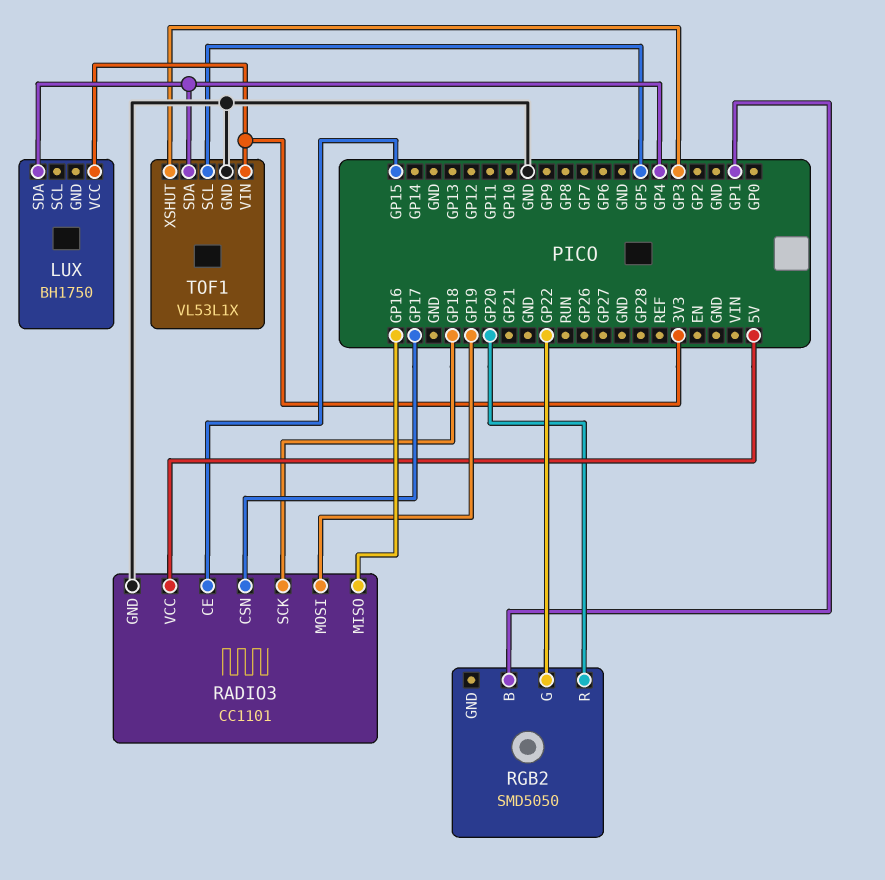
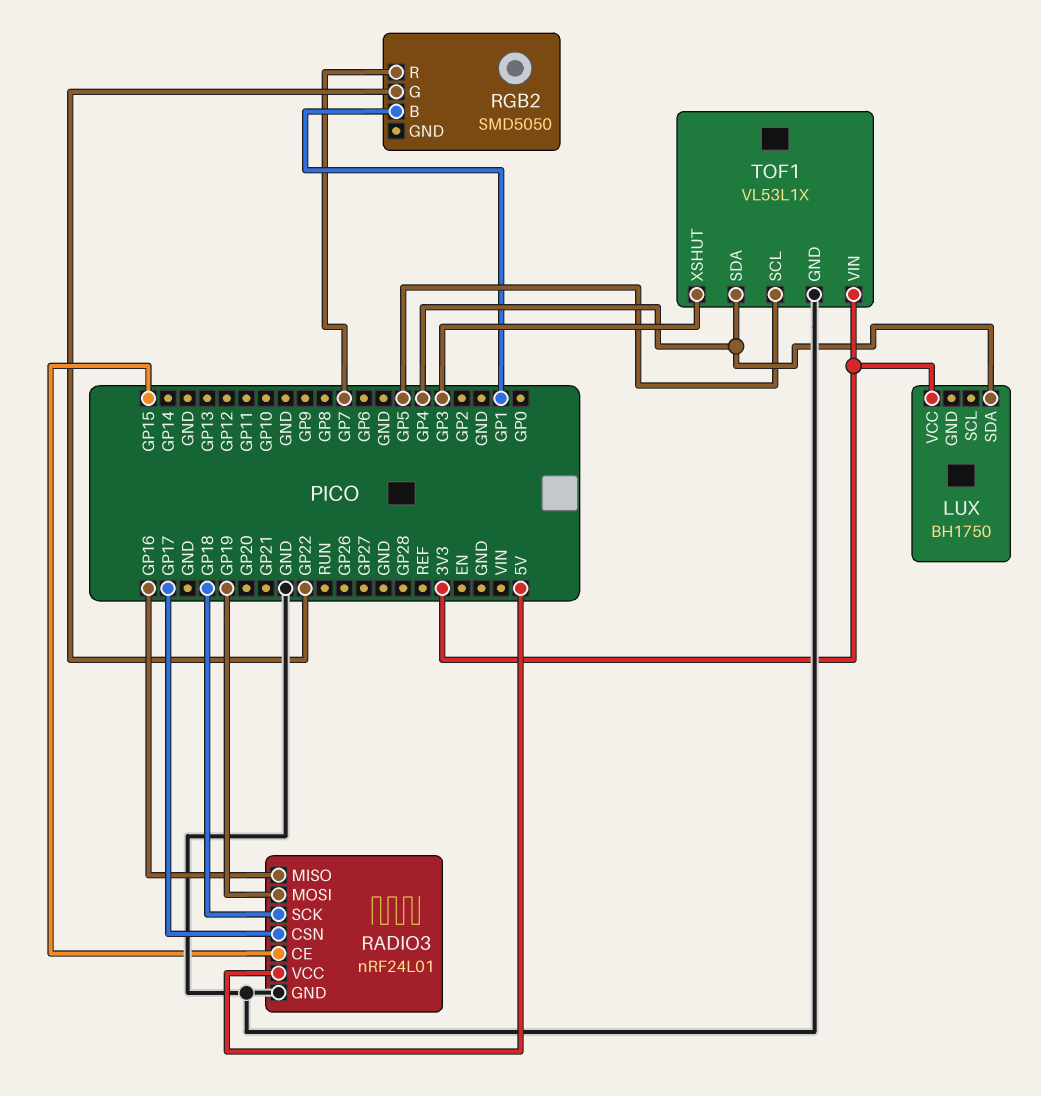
RADIO3: CC1101 -> nRF24L01
RGB2 pin R: GP20 -> GP7

